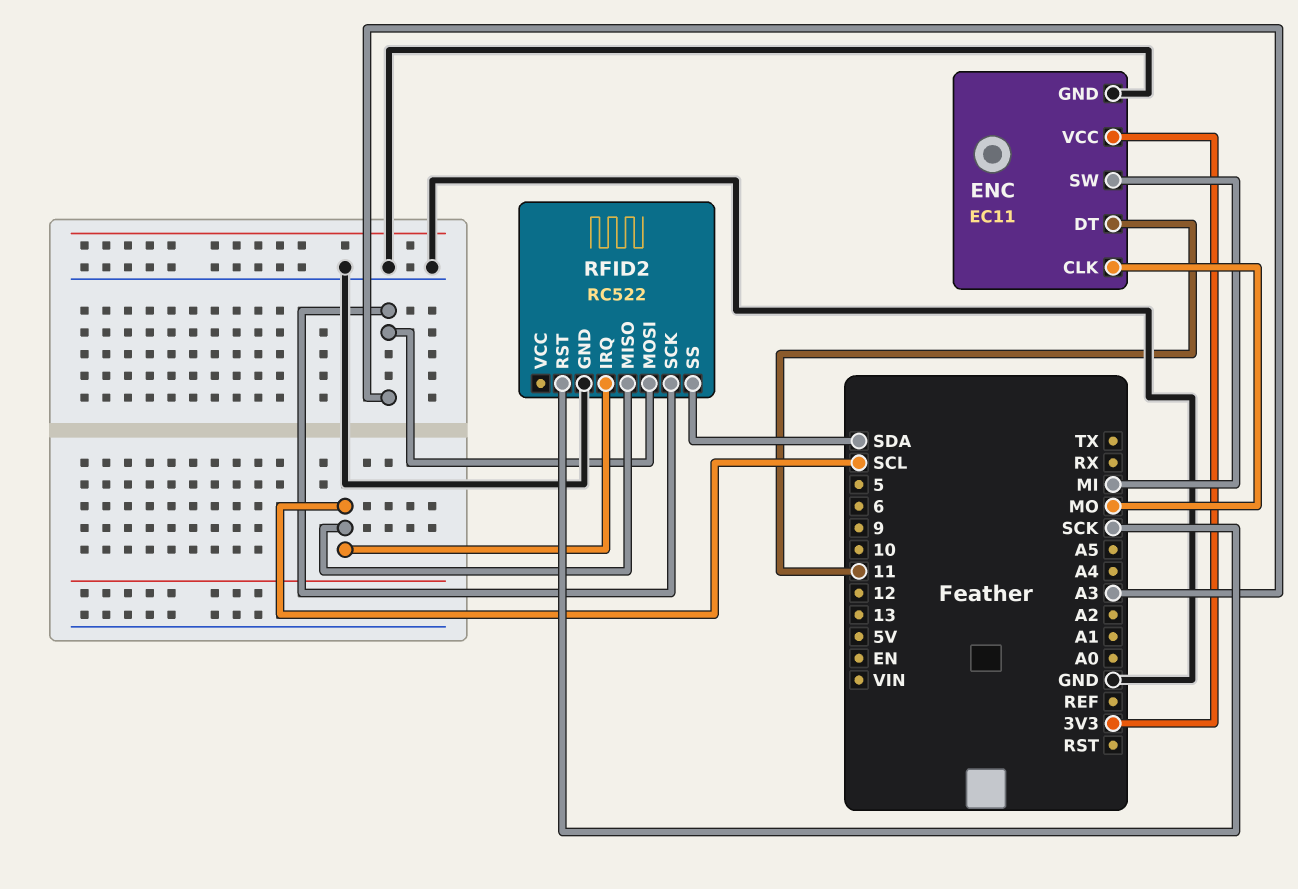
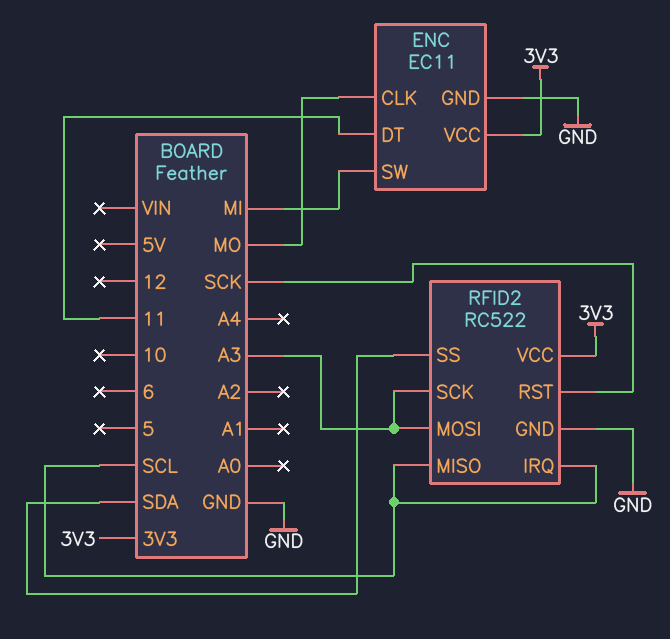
RFID2 pin VCC: none -> 3V3

